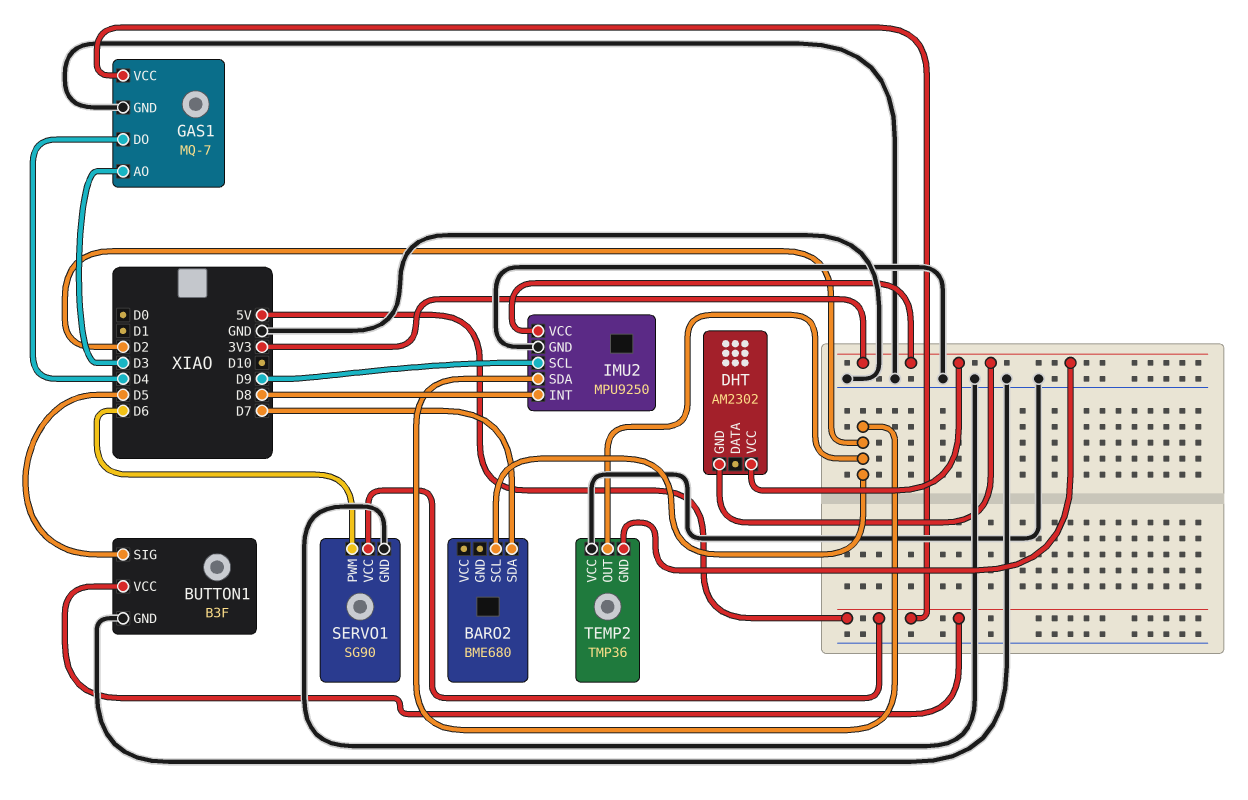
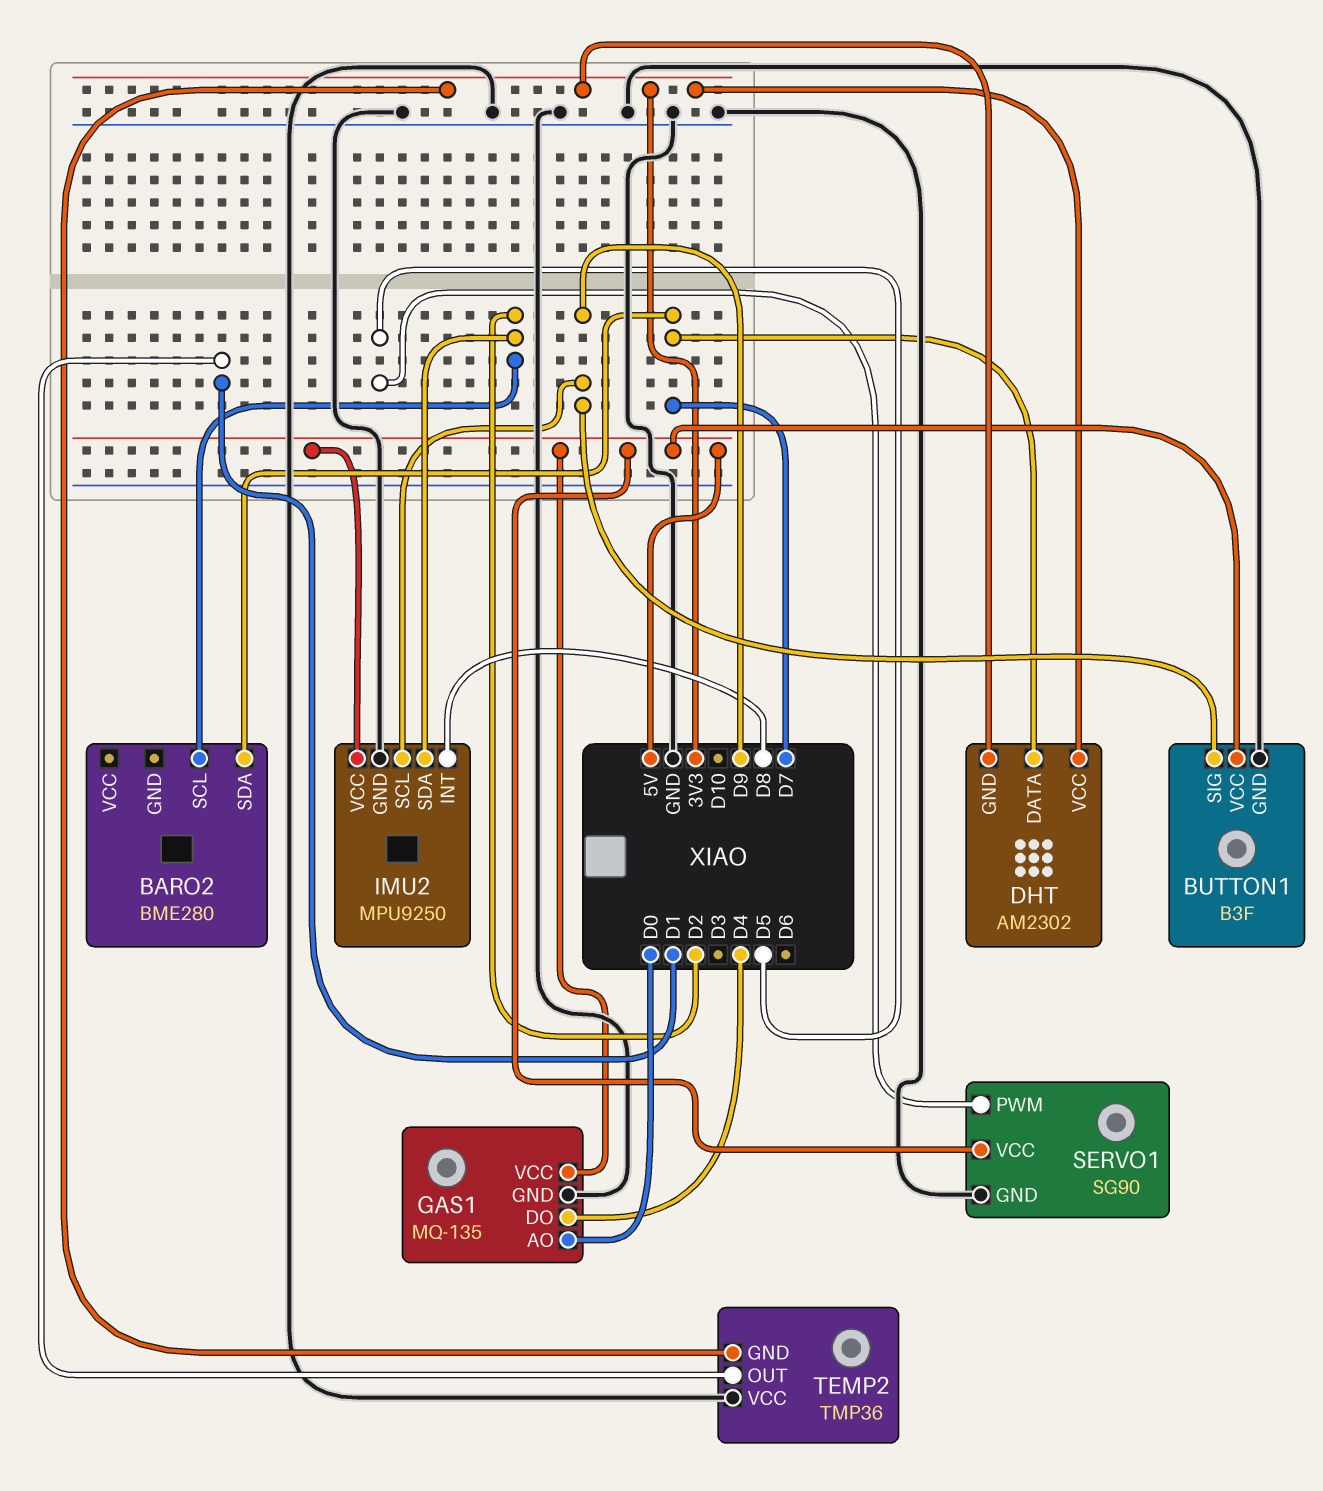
BARO2: BME680 -> BME280
BUTTON1 pin SIG: D5 -> D9
DHT pin DATA: none -> D7
GAS1: MQ-7 -> MQ-135
GAS1 pin AO: D3 -> D0
IMU2 pin VCC: 3V3 -> 5V
SERVO1 pin PWM: D6 -> D5
TEMP2 pin OUT: D2 -> D1

